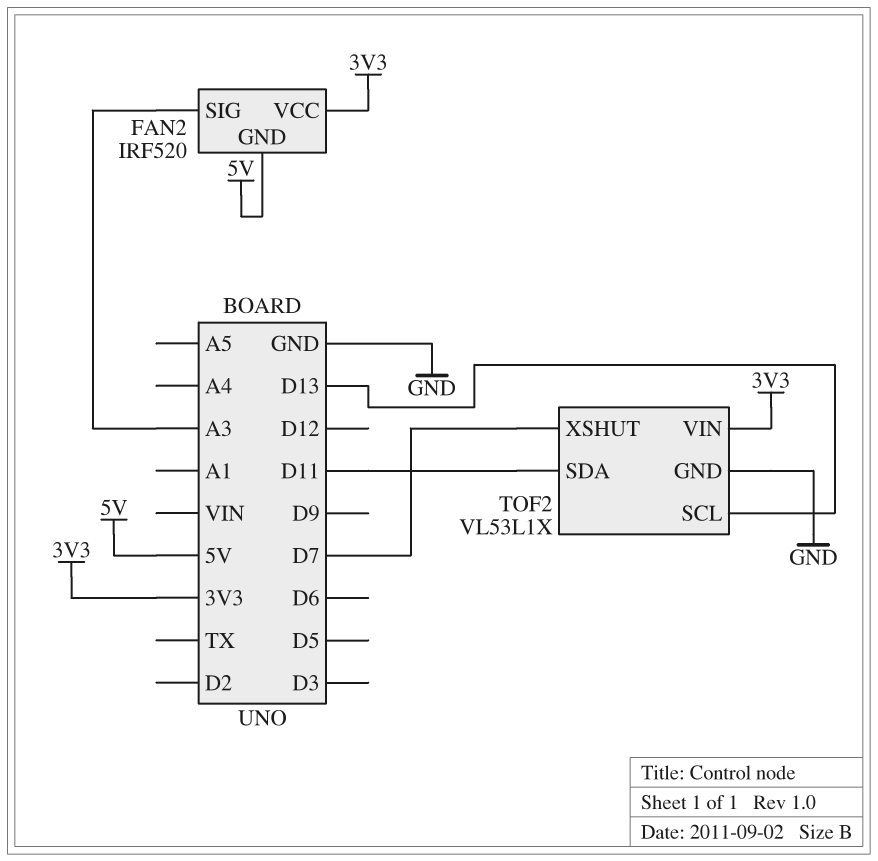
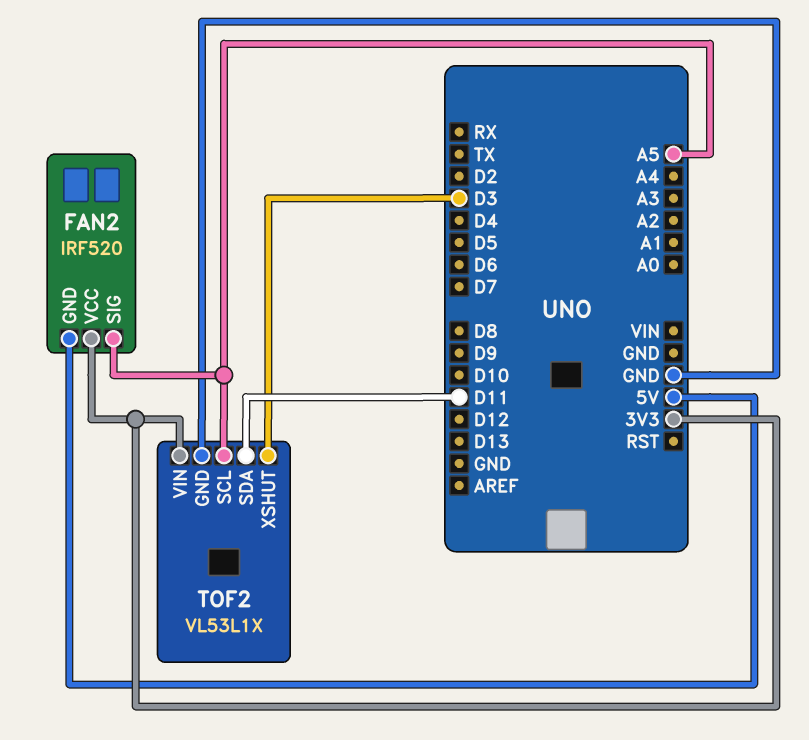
FAN2 pin SIG: A3 -> A5
TOF2 pin SCL: D13 -> A5
TOF2 pin XSHUT: D7 -> D3

